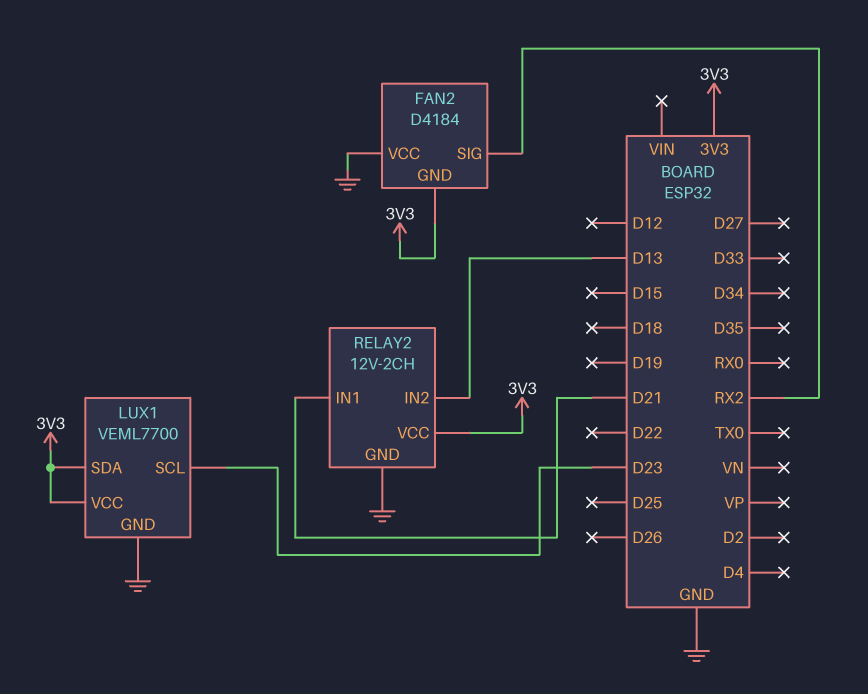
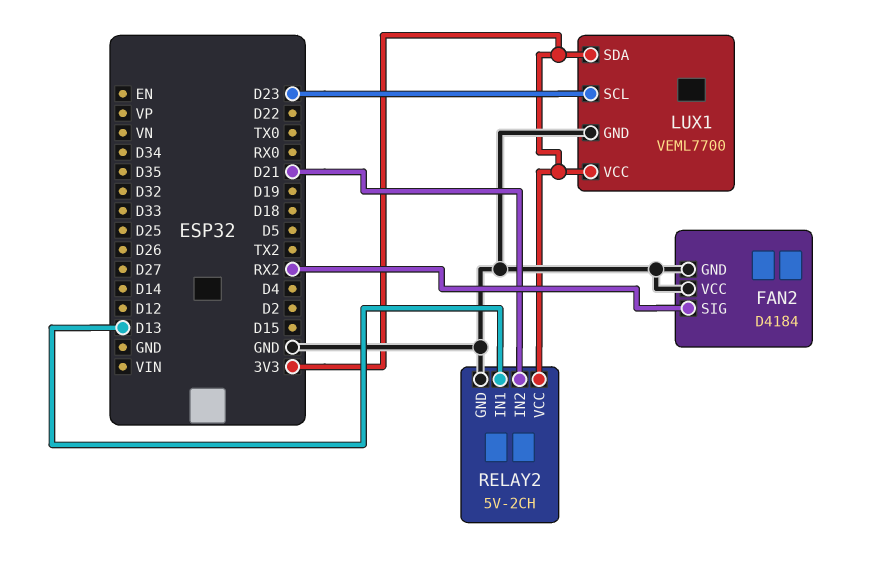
FAN2 pin GND: 3V3 -> GND
RELAY2: 12V-2CH -> 5V-2CH
RELAY2 pin IN1: D21 -> D13
RELAY2 pin IN2: D13 -> D21

